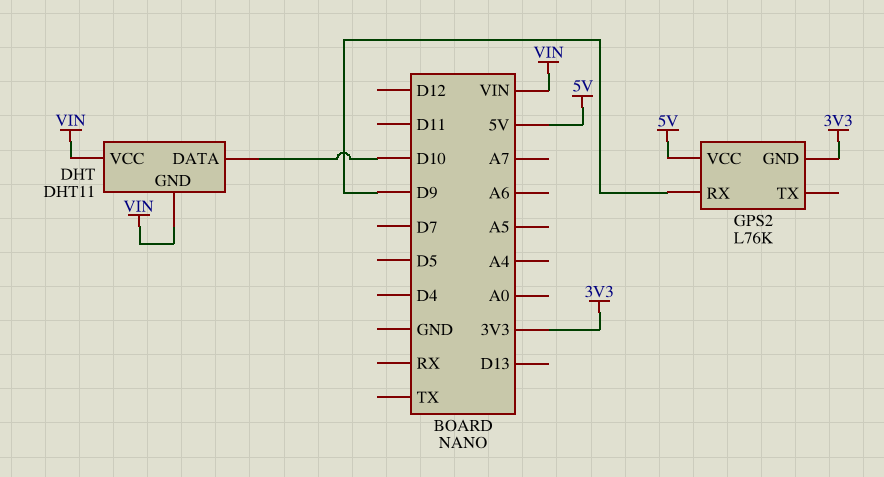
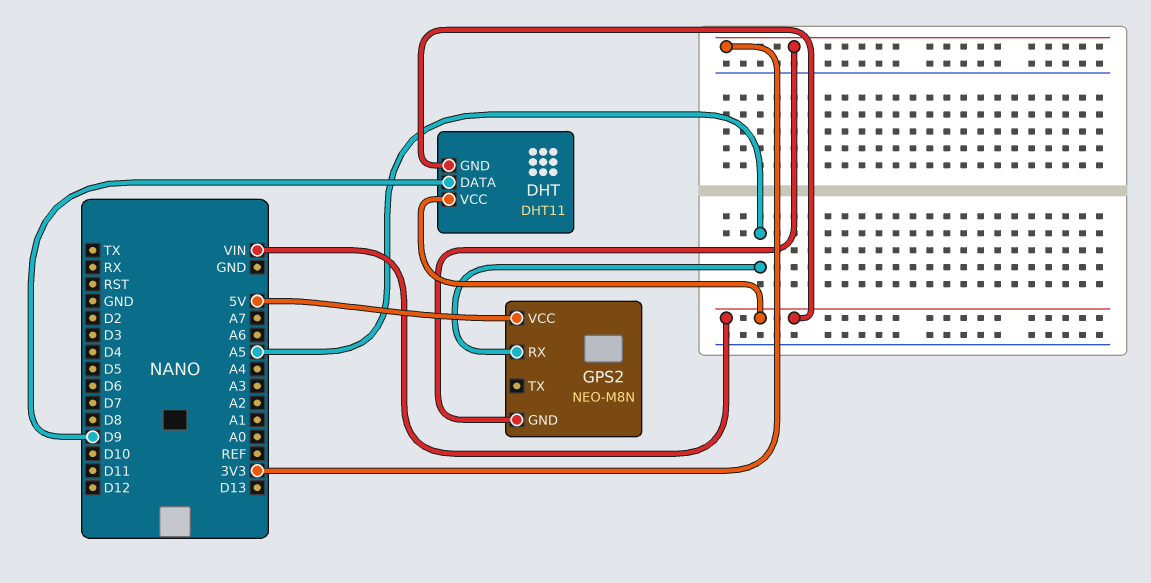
DHT pin DATA: D10 -> D9
GPS2: L76K -> NEO-M8N
GPS2 pin RX: D9 -> A5

